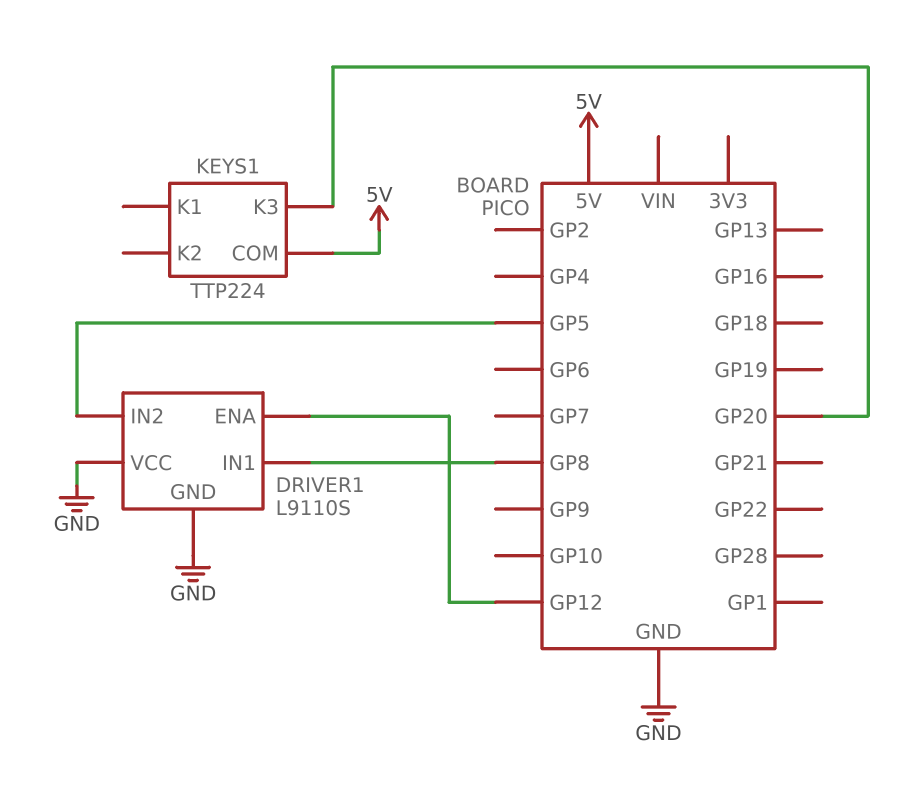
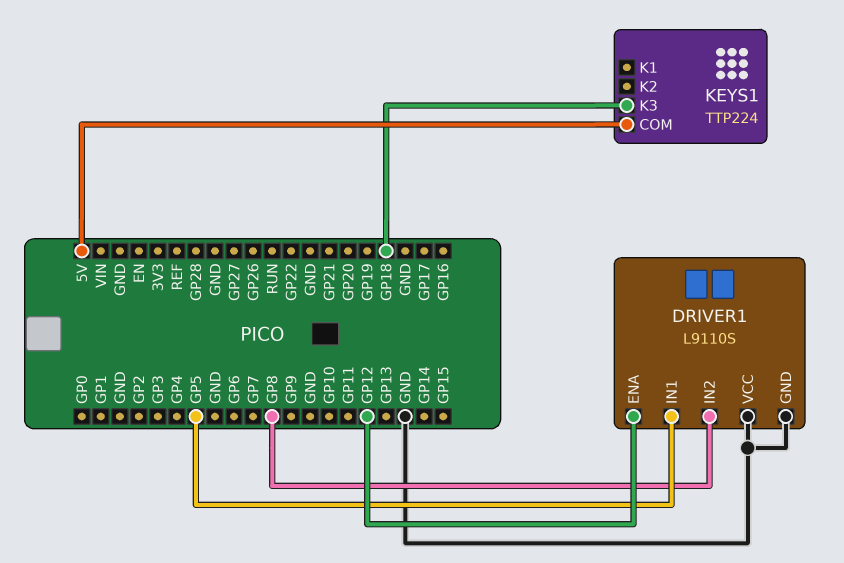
DRIVER1 pin IN1: GP8 -> GP5
DRIVER1 pin IN2: GP5 -> GP8
KEYS1 pin K3: GP20 -> GP18

